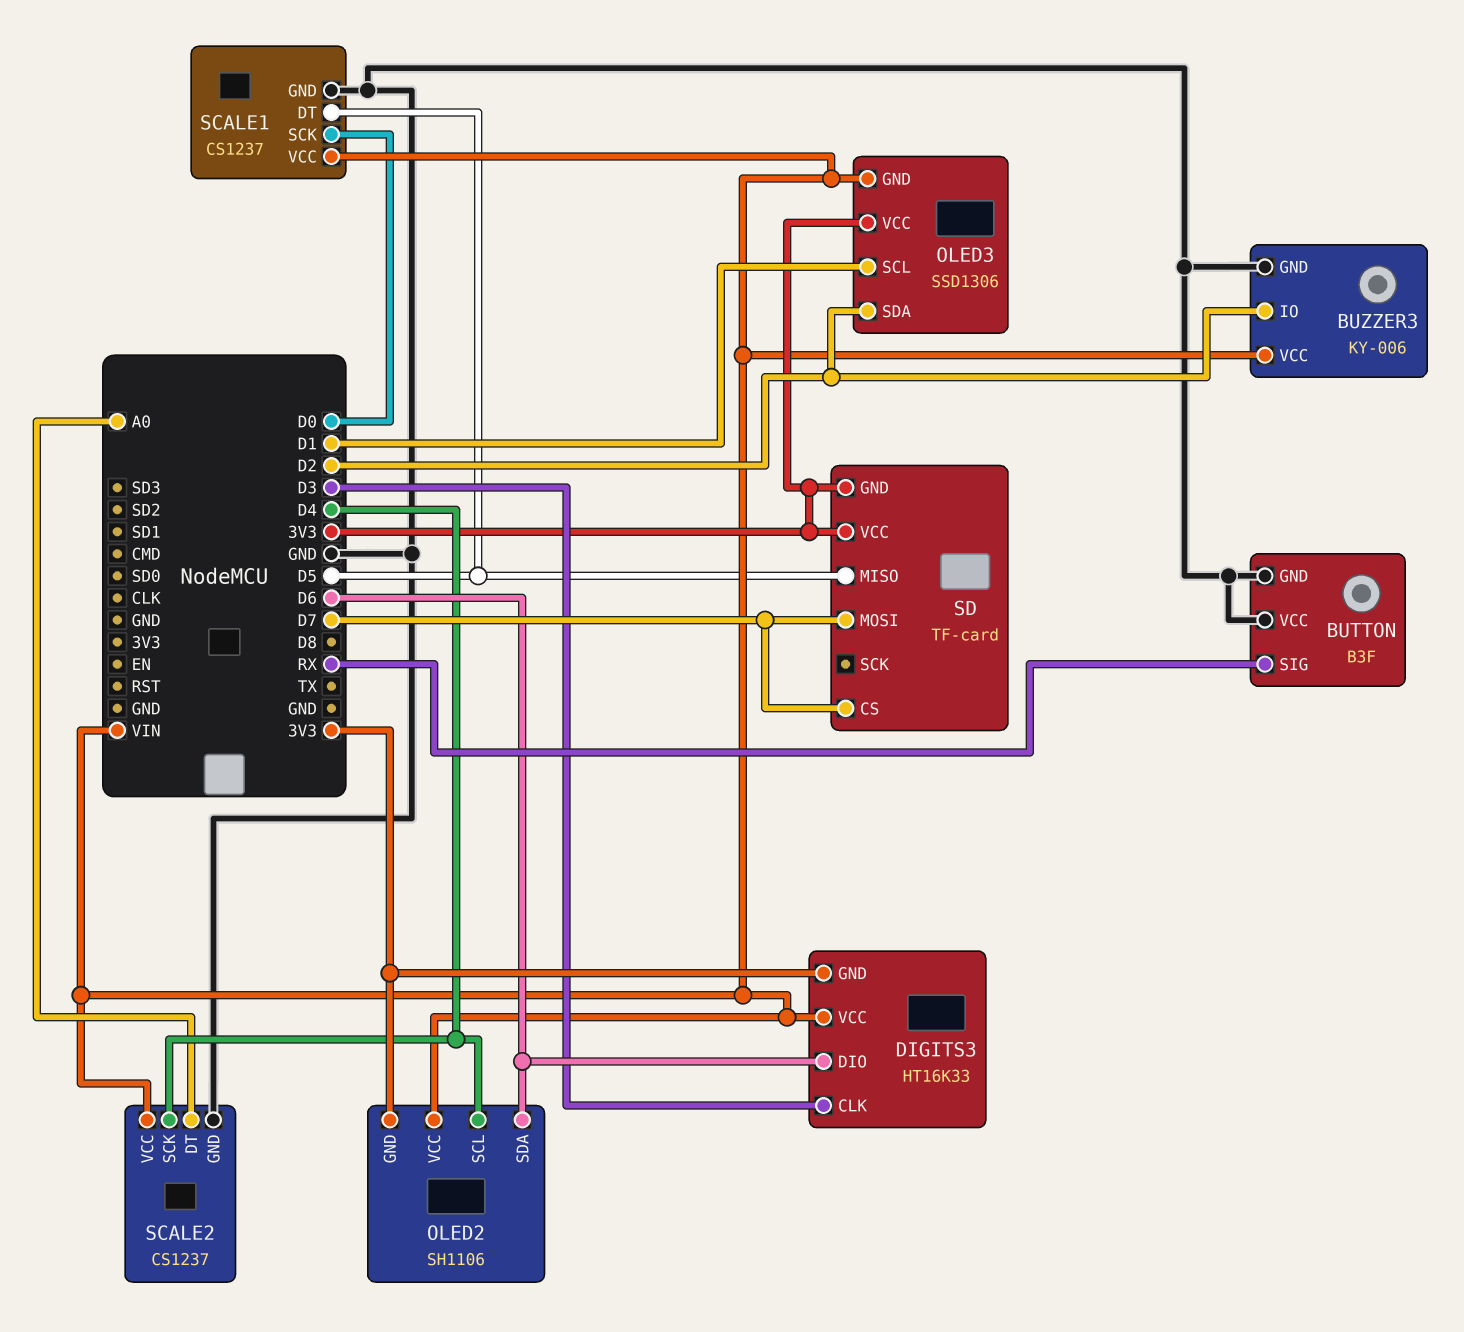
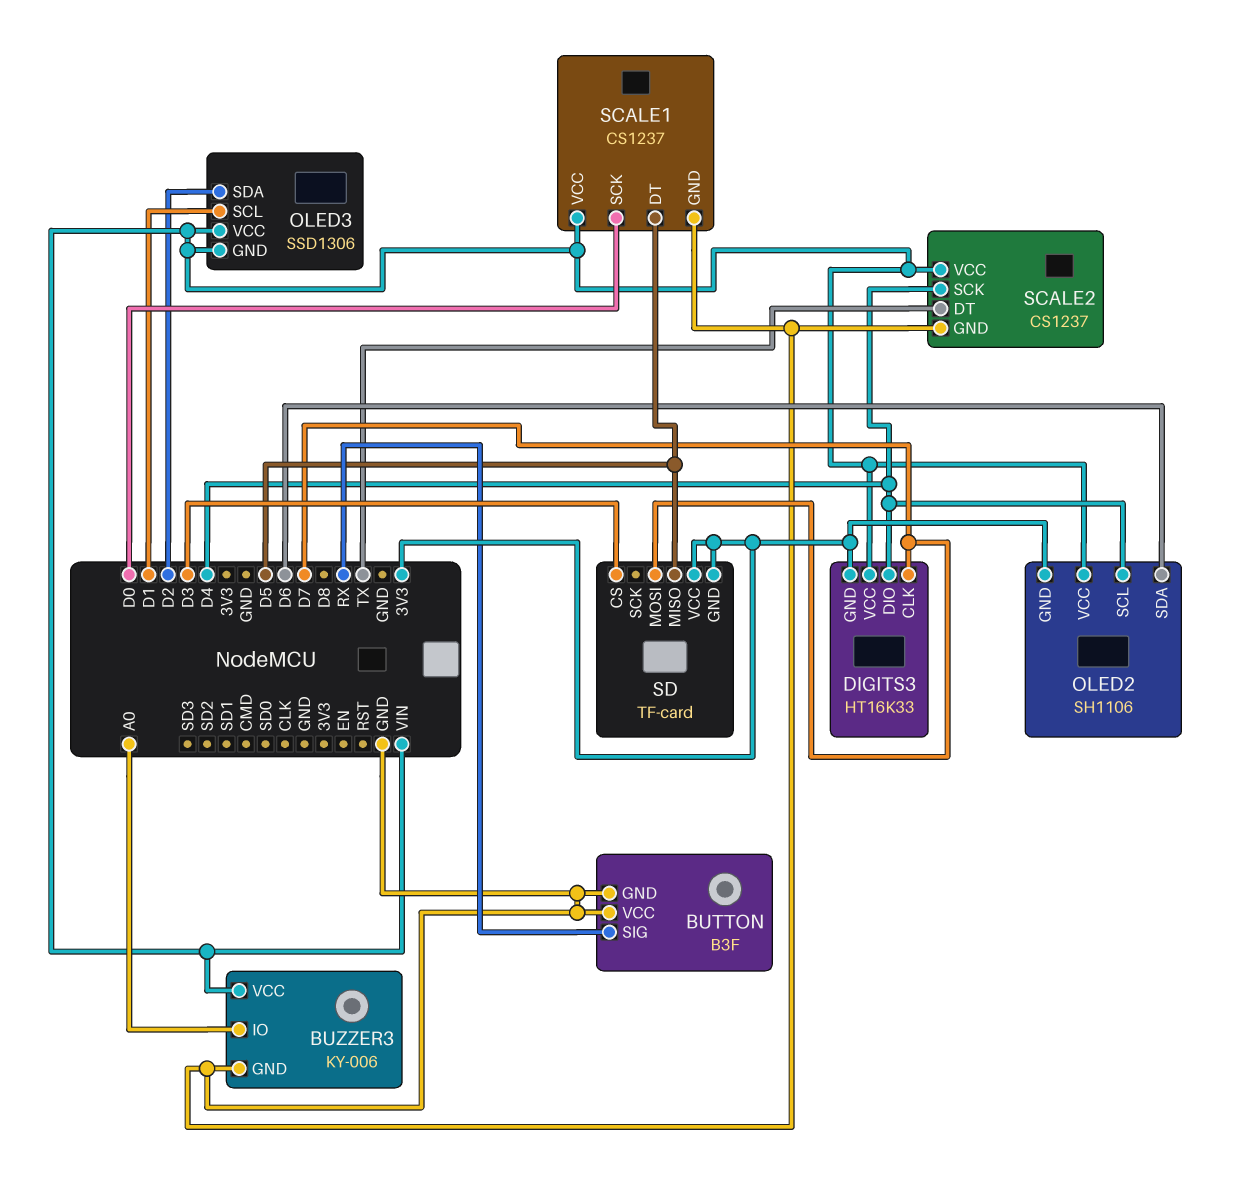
BUZZER3 pin IO: D2 -> A0
DIGITS3 pin CLK: D3 -> D7
DIGITS3 pin DIO: D6 -> D4
OLED3 pin VCC: 3V3 -> VIN
SCALE2 pin DT: A0 -> TX
SD pin CS: D7 -> D3

